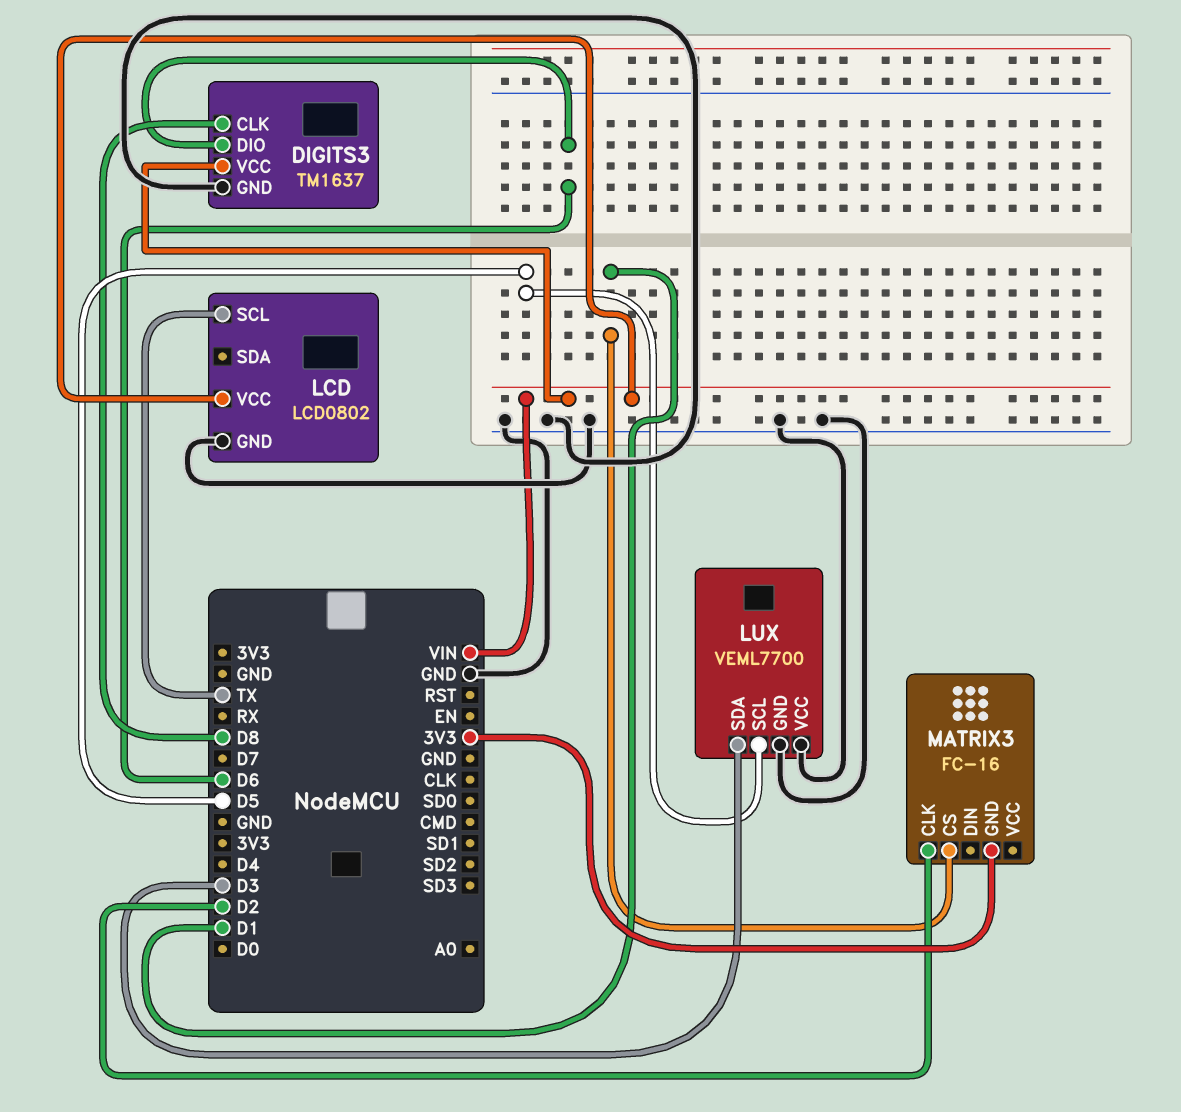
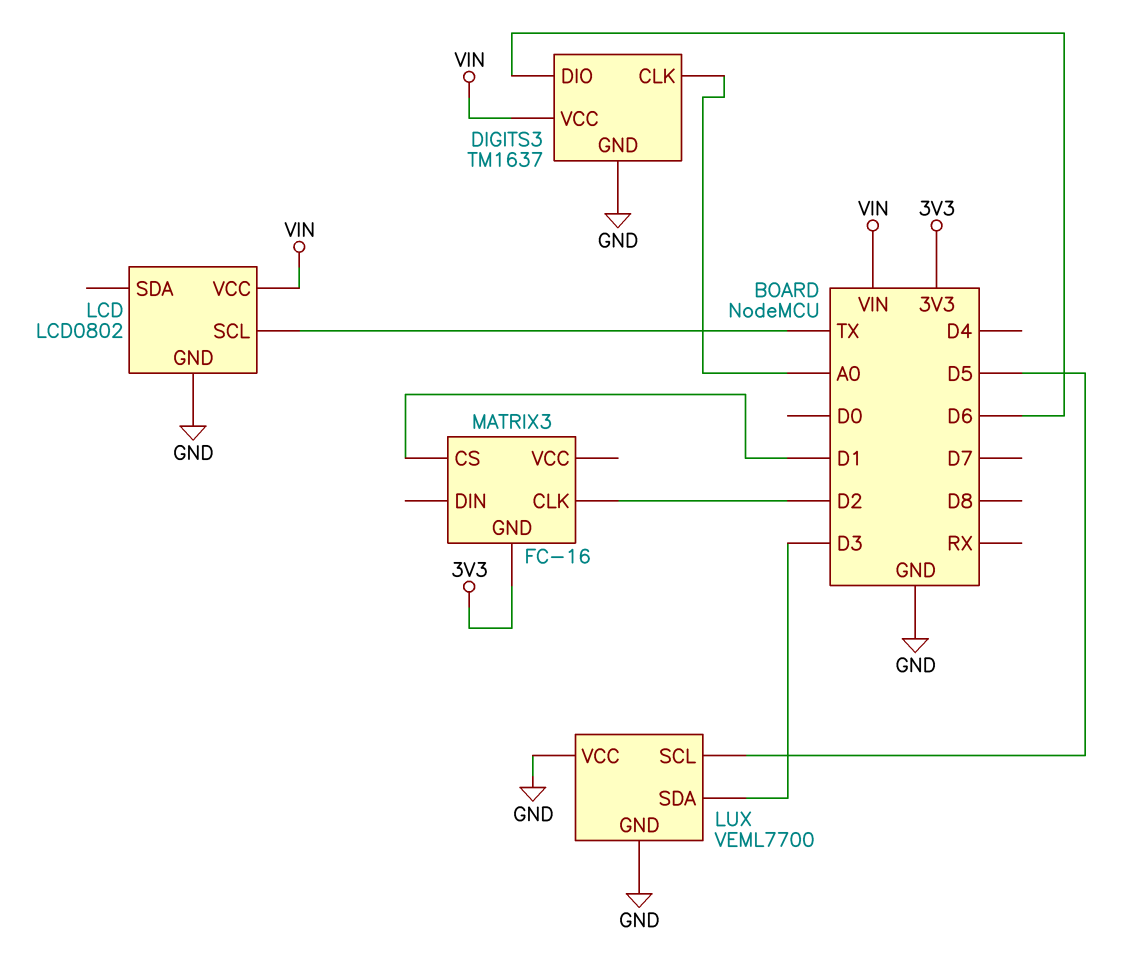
DIGITS3 pin CLK: D8 -> A0

